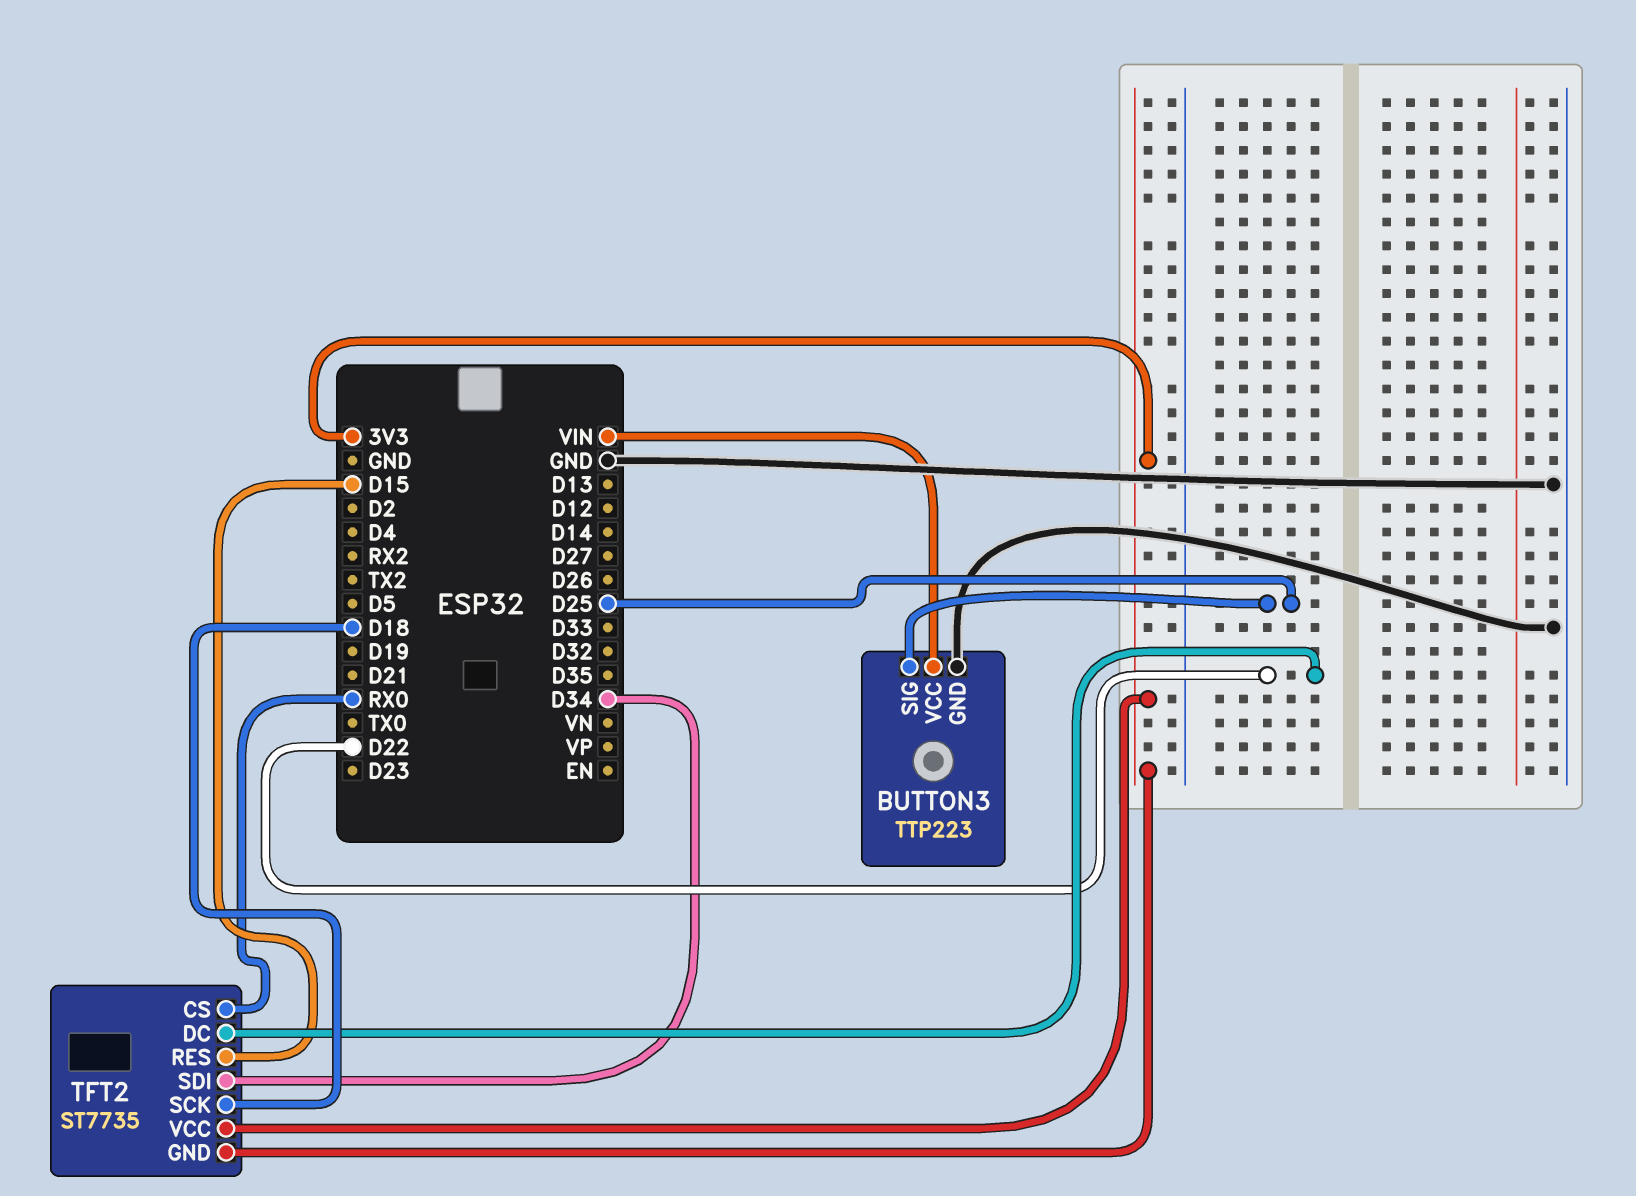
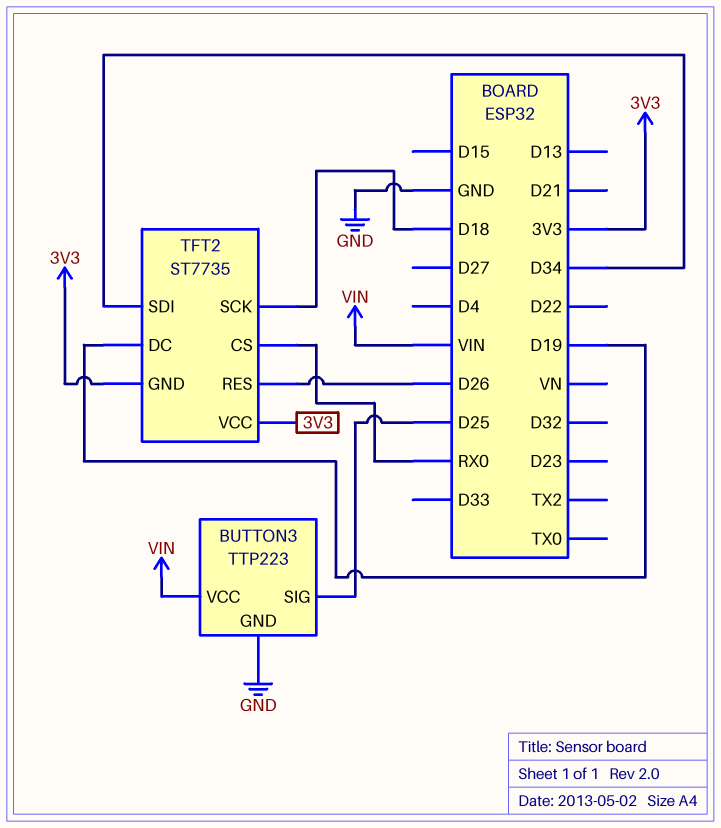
TFT2 pin DC: D22 -> D19
TFT2 pin RES: D15 -> D26

